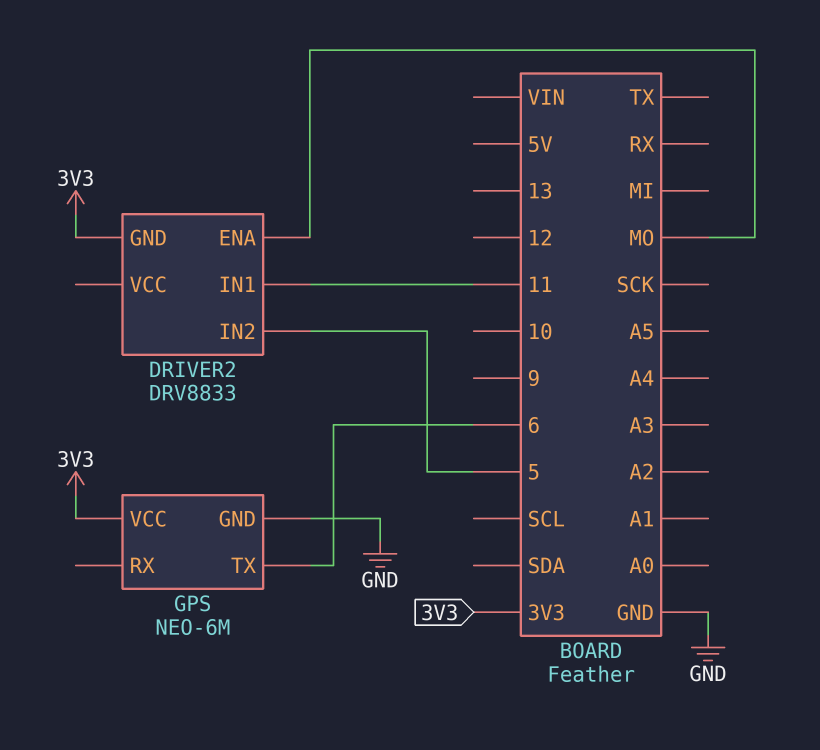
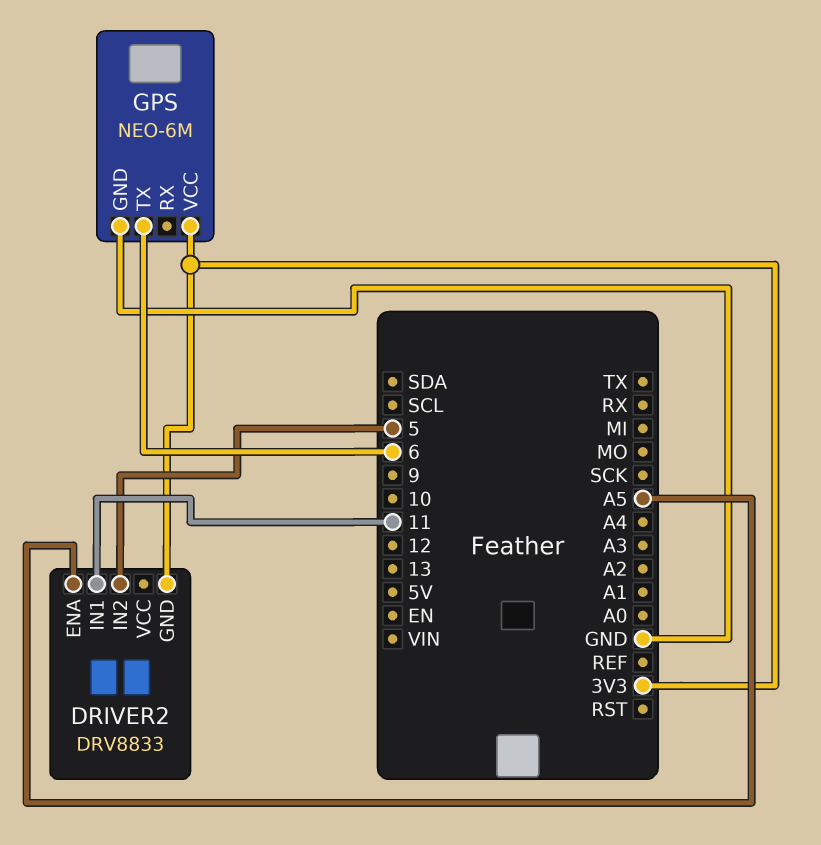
DRIVER2 pin ENA: MO -> A5

